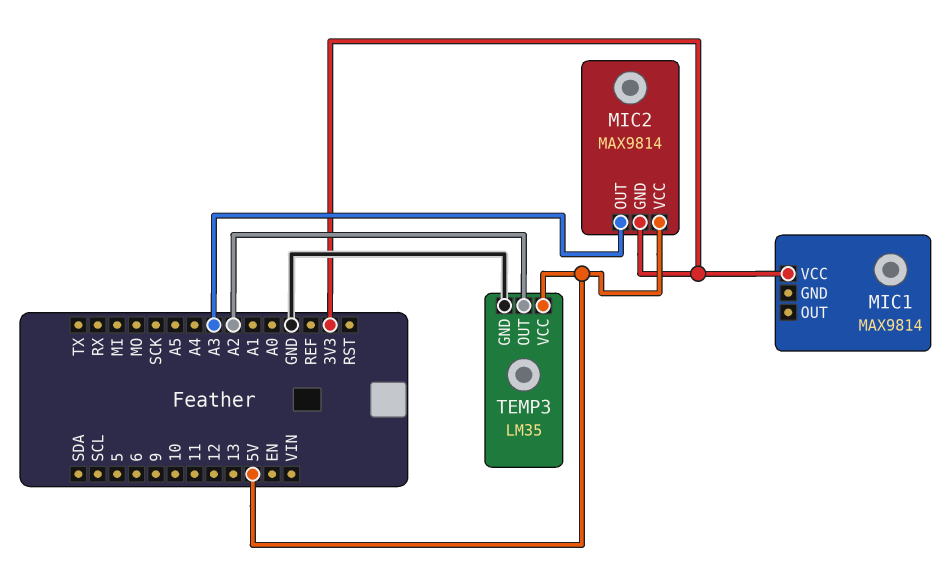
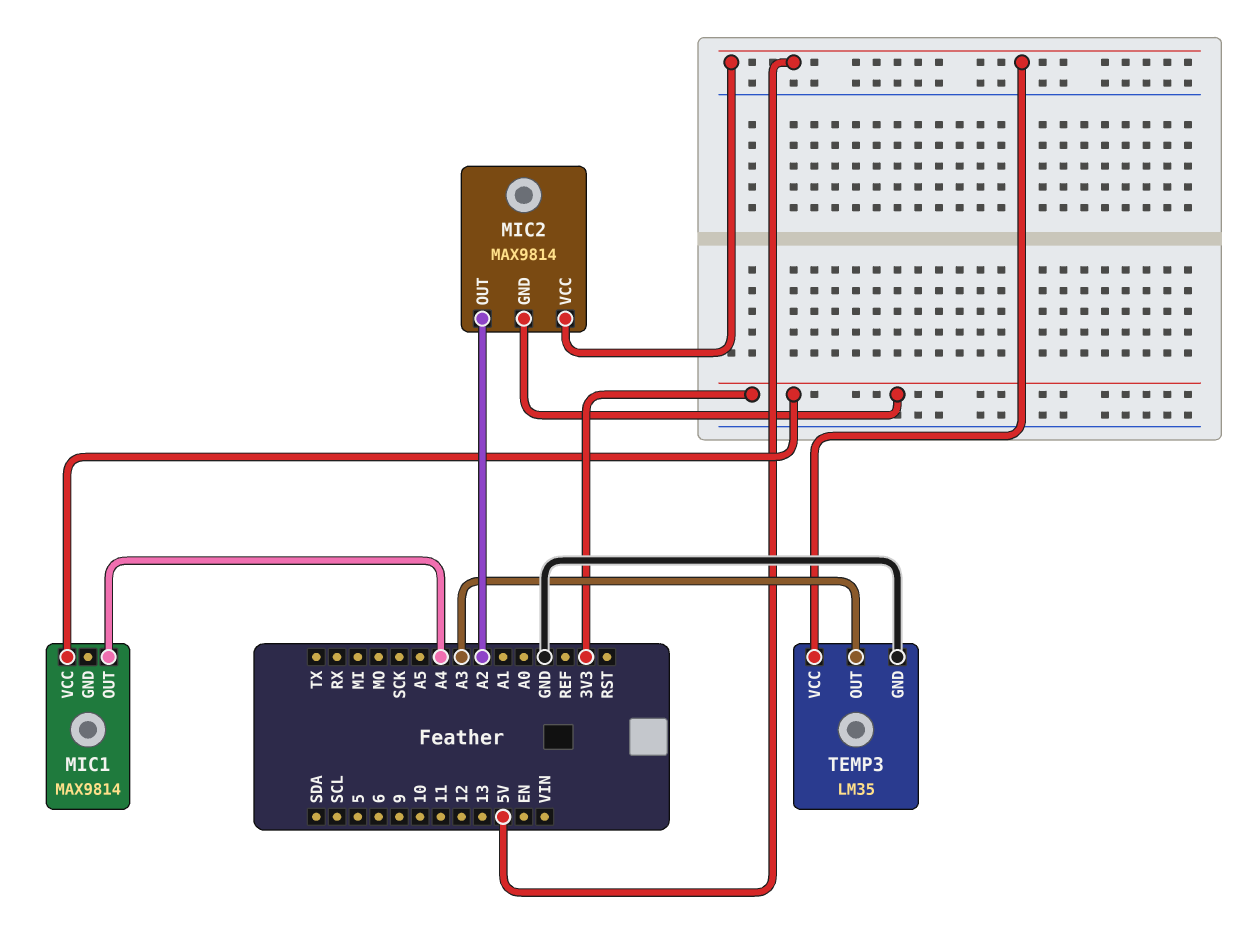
MIC1 pin OUT: none -> A4
MIC2 pin OUT: A3 -> A2
TEMP3 pin OUT: A2 -> A3

